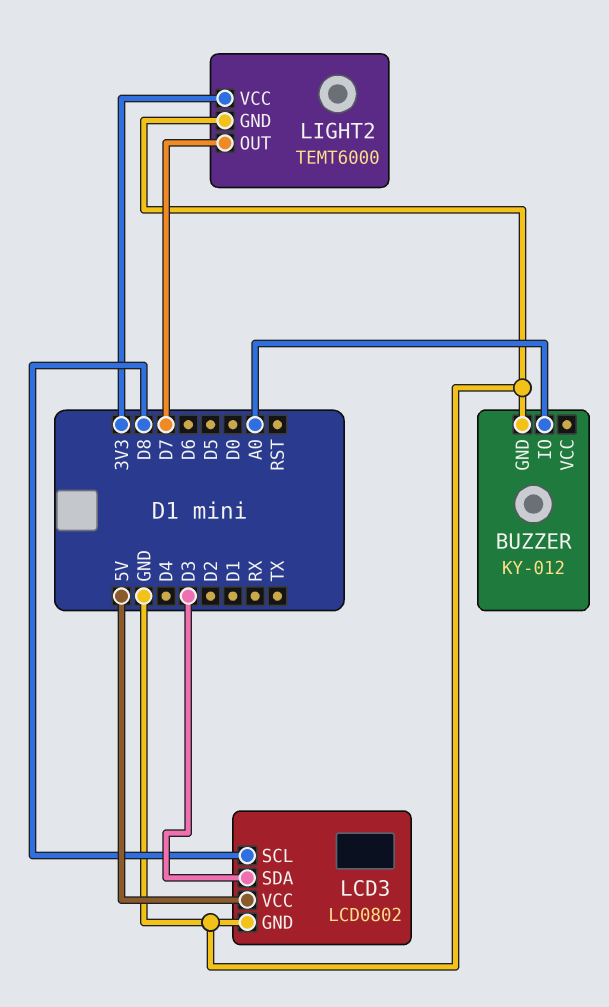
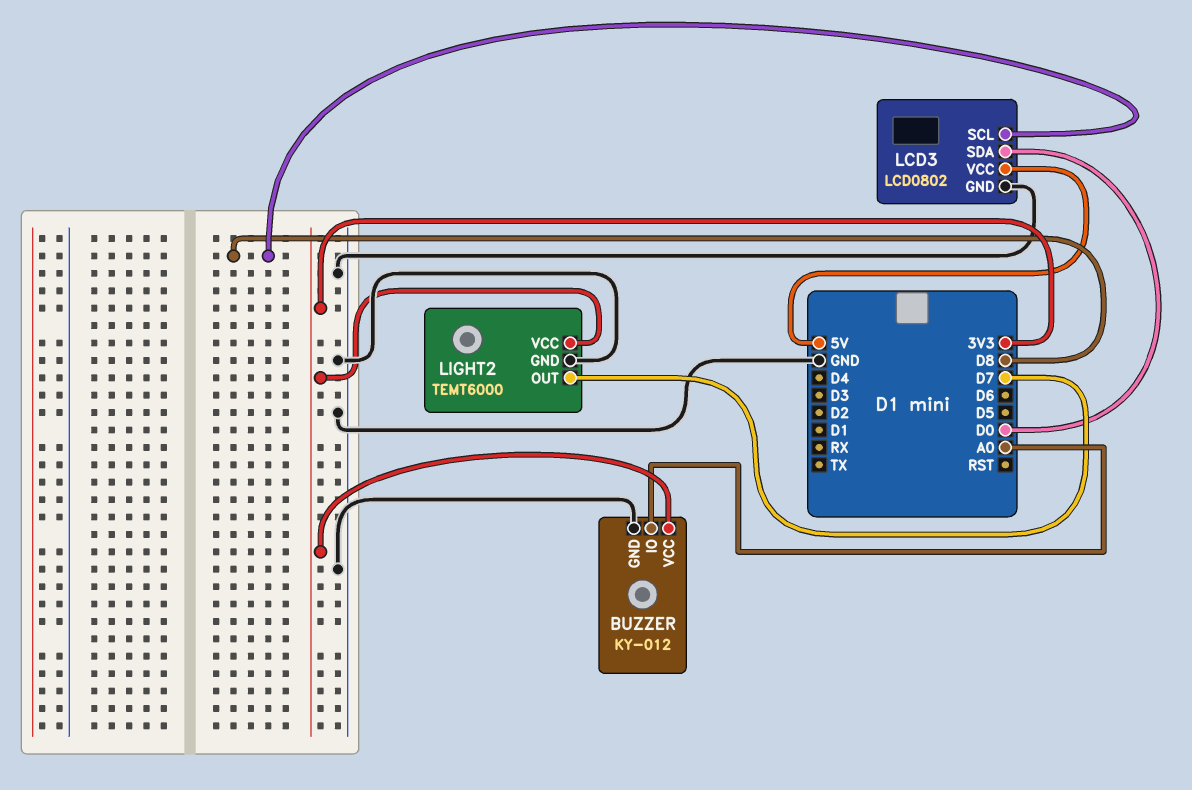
BUZZER pin VCC: none -> 3V3
LCD3 pin SDA: D3 -> D0

